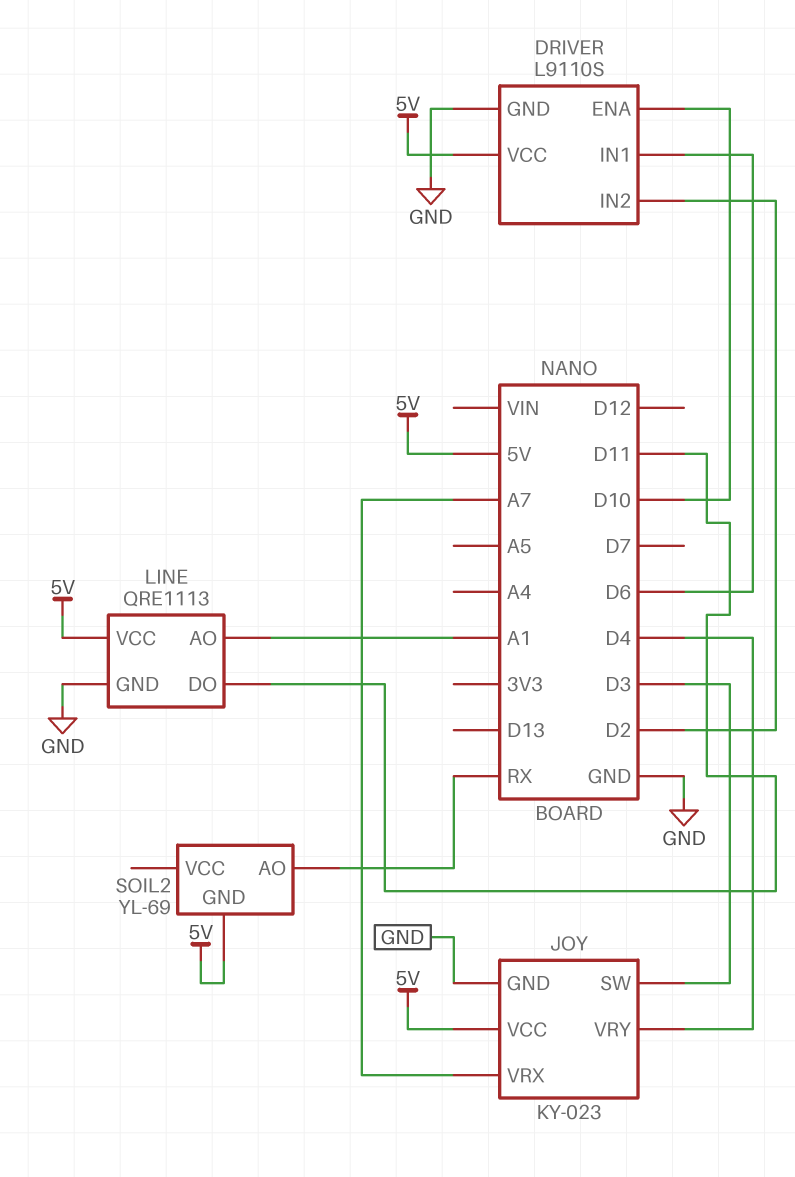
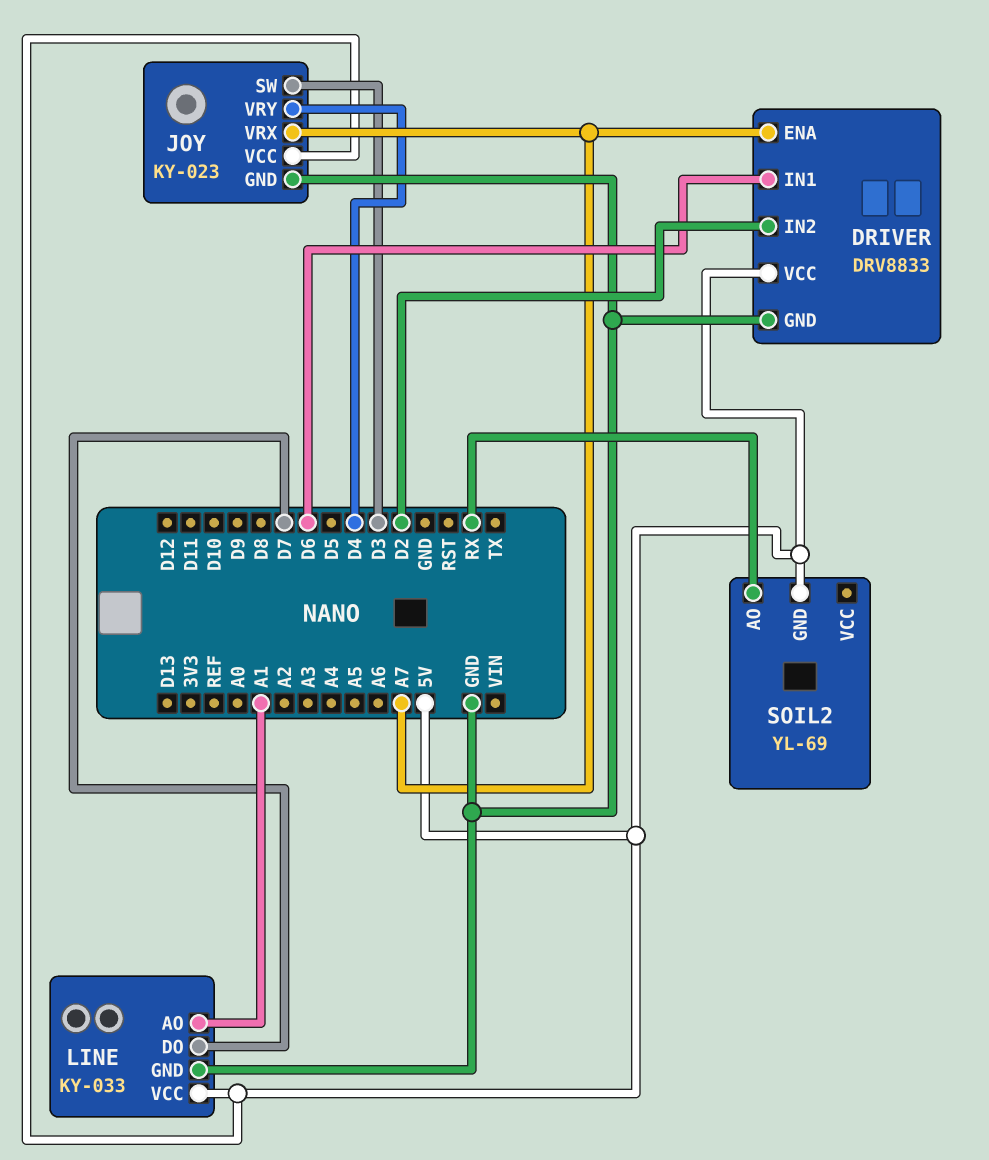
DRIVER: L9110S -> DRV8833
DRIVER pin ENA: D10 -> A7
LINE: QRE1113 -> KY-033
LINE pin DO: D11 -> D7

